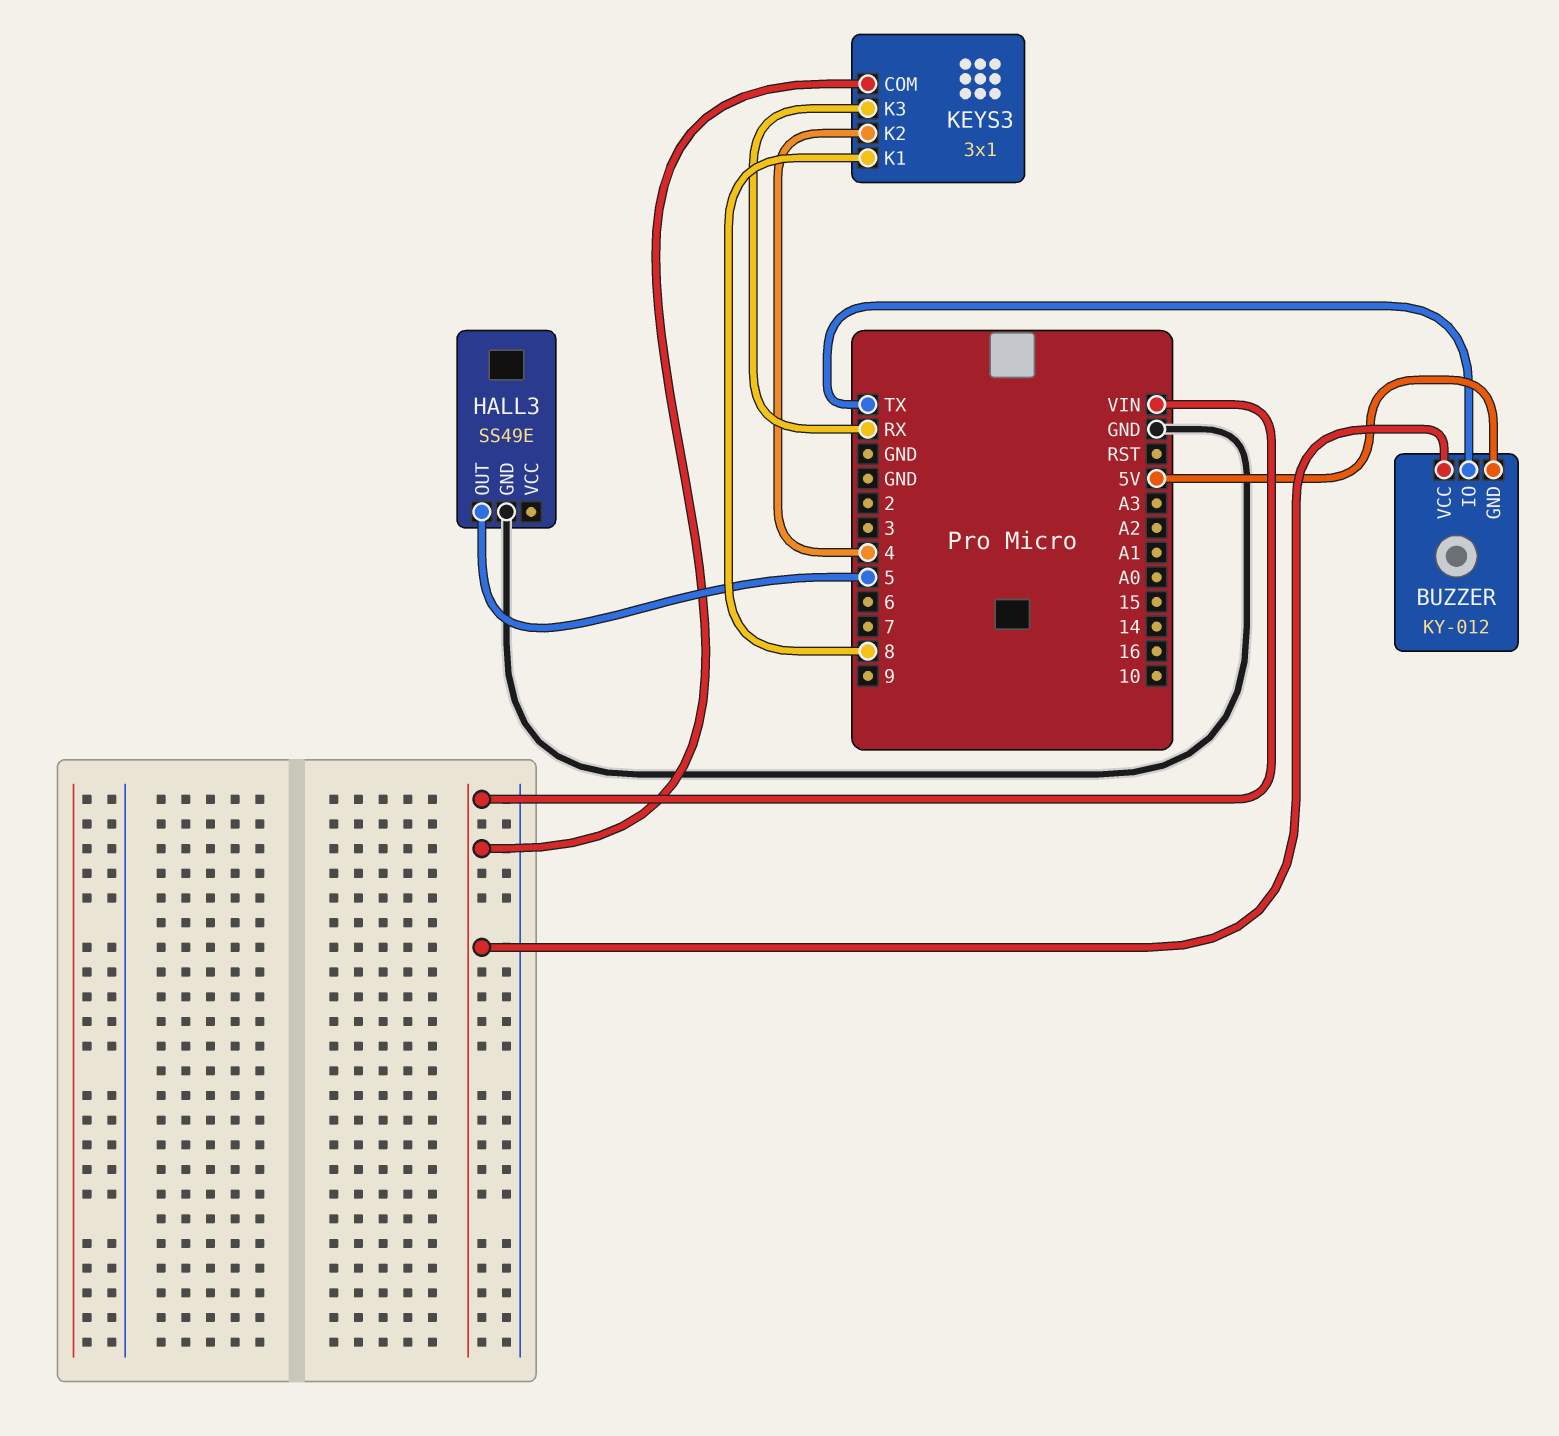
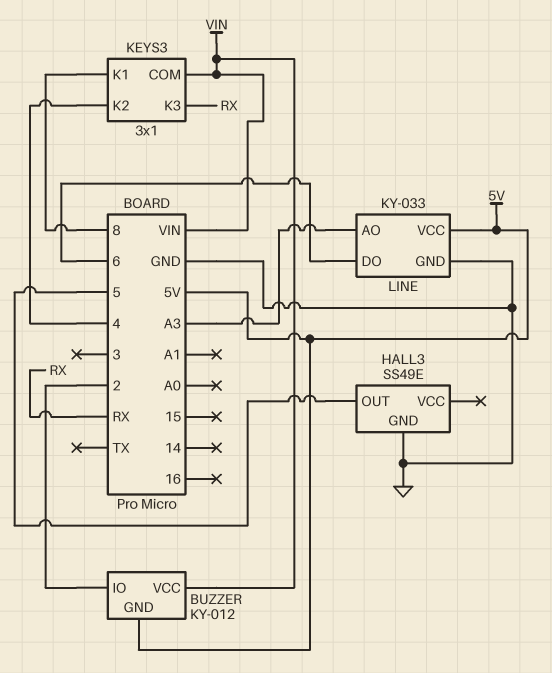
BUZZER pin IO: TX -> 2
LINE: none -> KY-033
LINE pin AO: none -> A3
LINE pin DO: none -> 6
LINE pin GND: none -> GND
LINE pin VCC: none -> 5V

